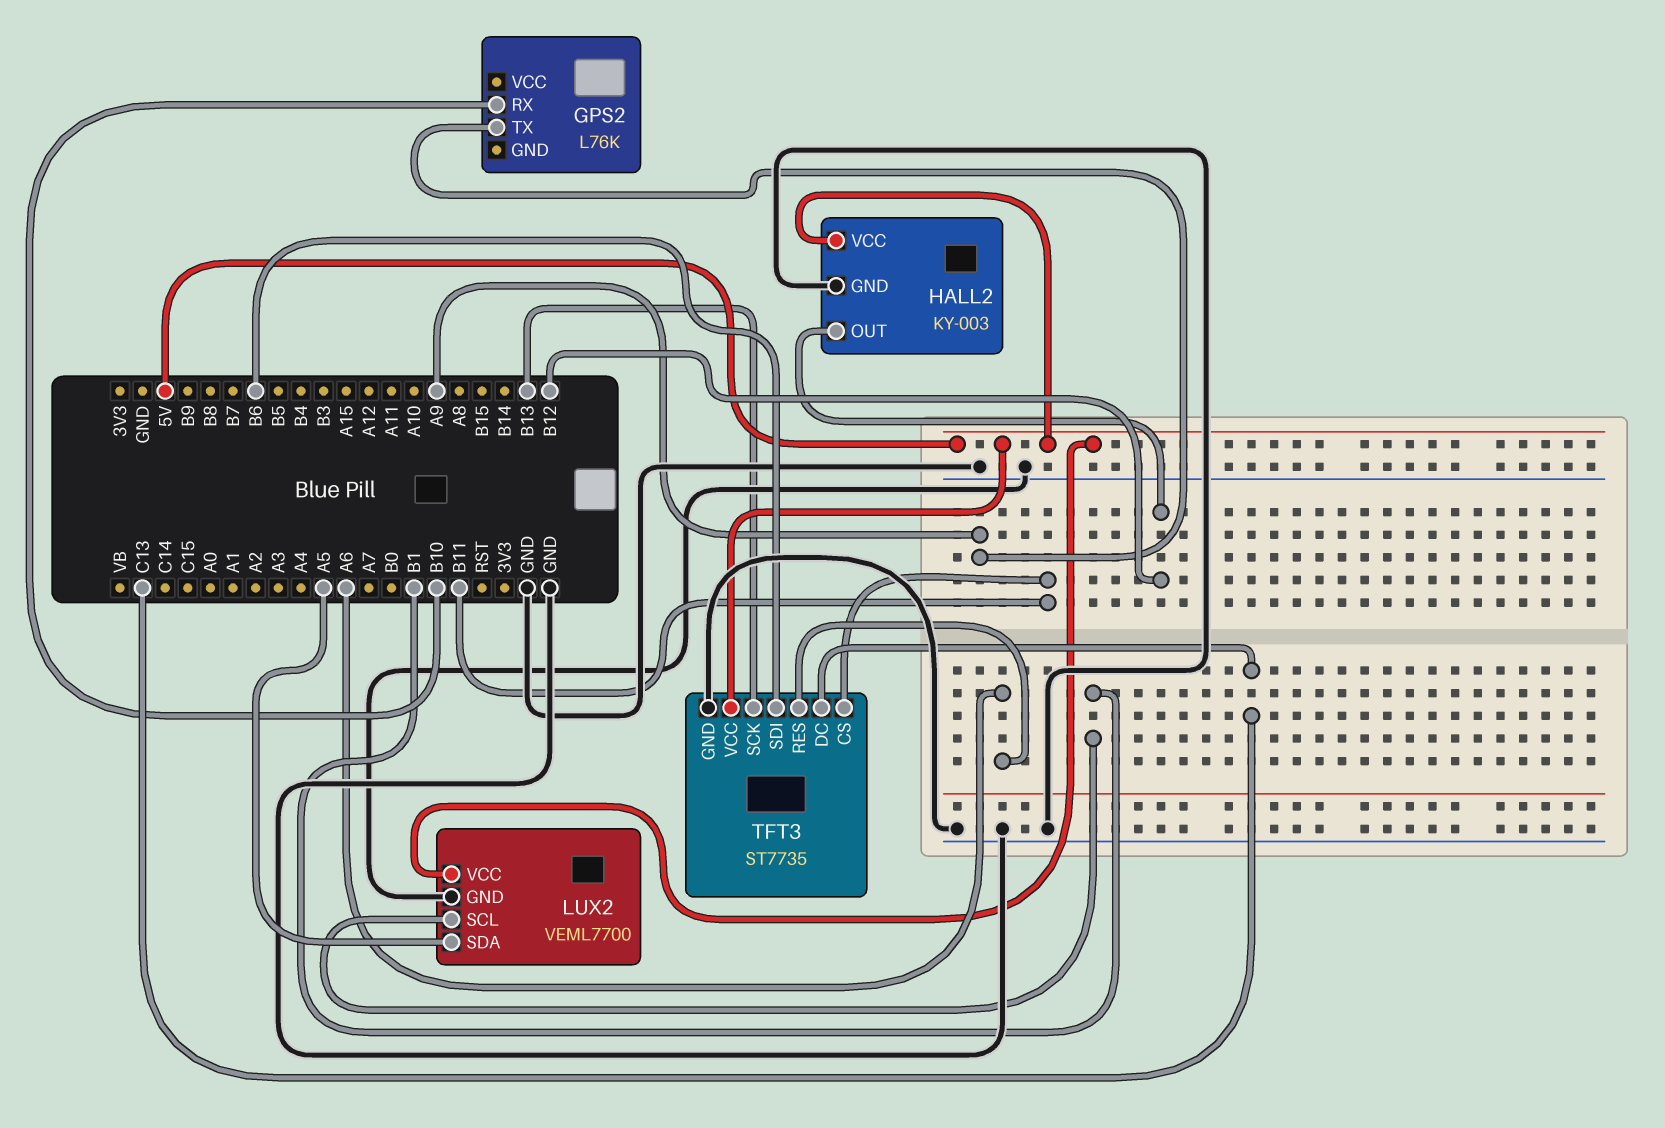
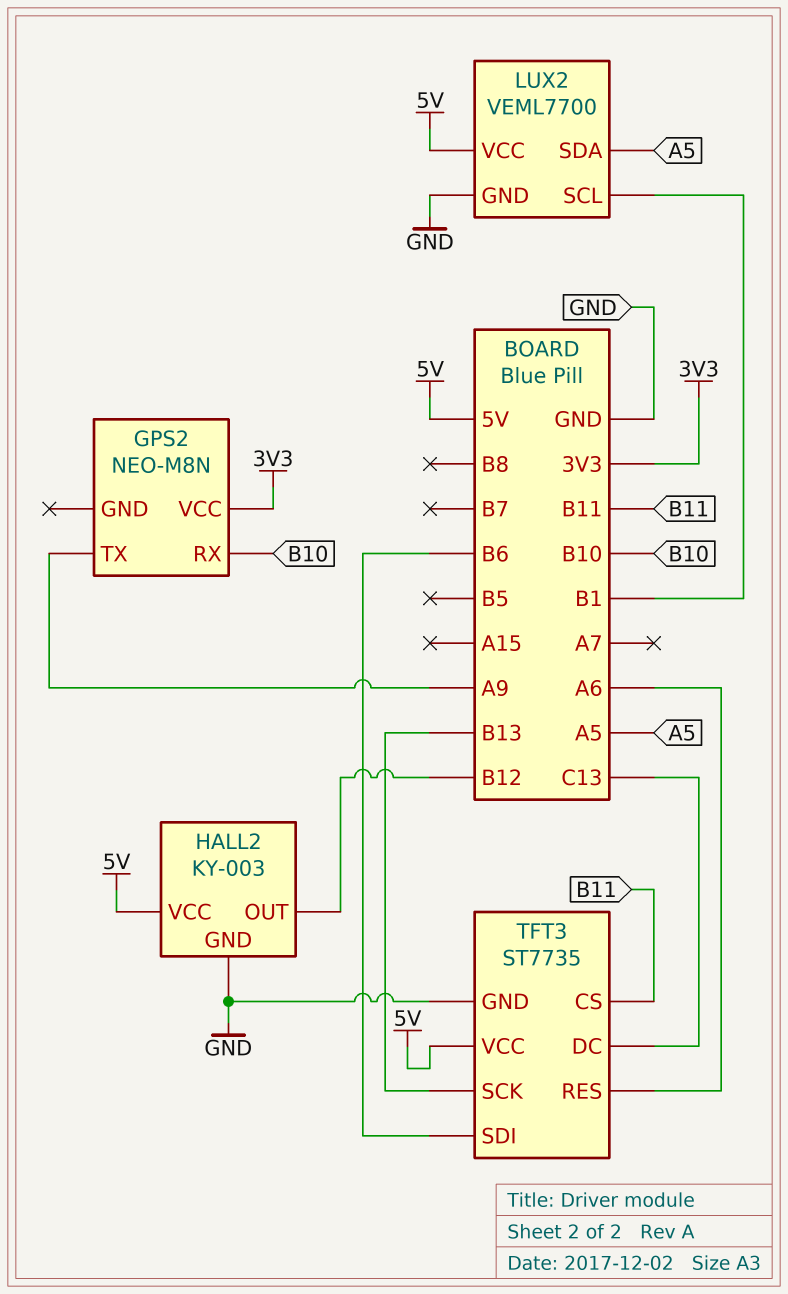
GPS2: L76K -> NEO-M8N
GPS2 pin VCC: none -> 3V3

